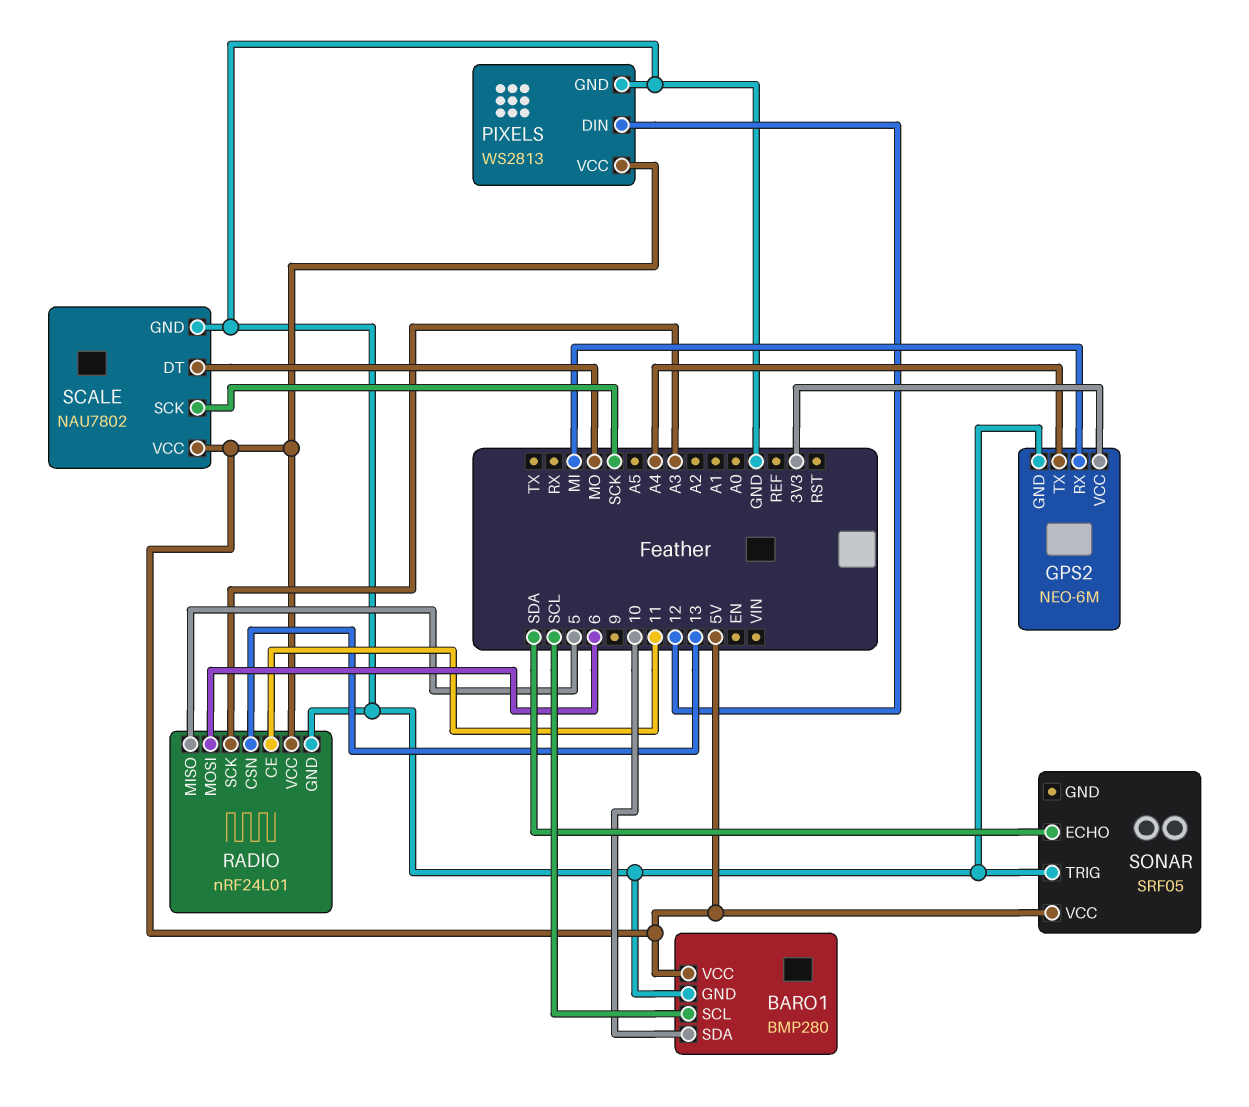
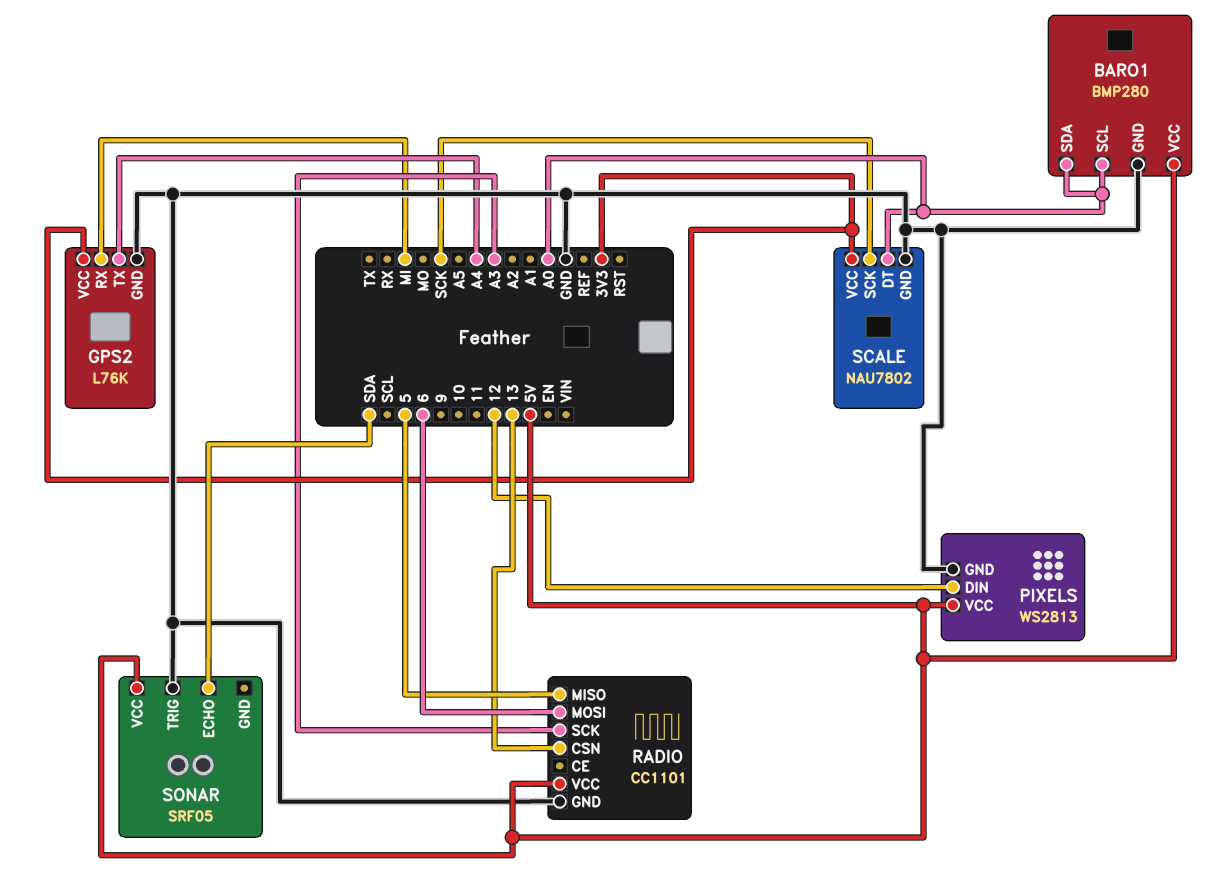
BARO1 pin SCL: SCL -> A0
BARO1 pin SDA: 10 -> A0
GPS2: NEO-6M -> L76K
RADIO: nRF24L01 -> CC1101
RADIO pin CE: 11 -> none
SCALE pin DT: MO -> A0
SCALE pin VCC: 5V -> 3V3

